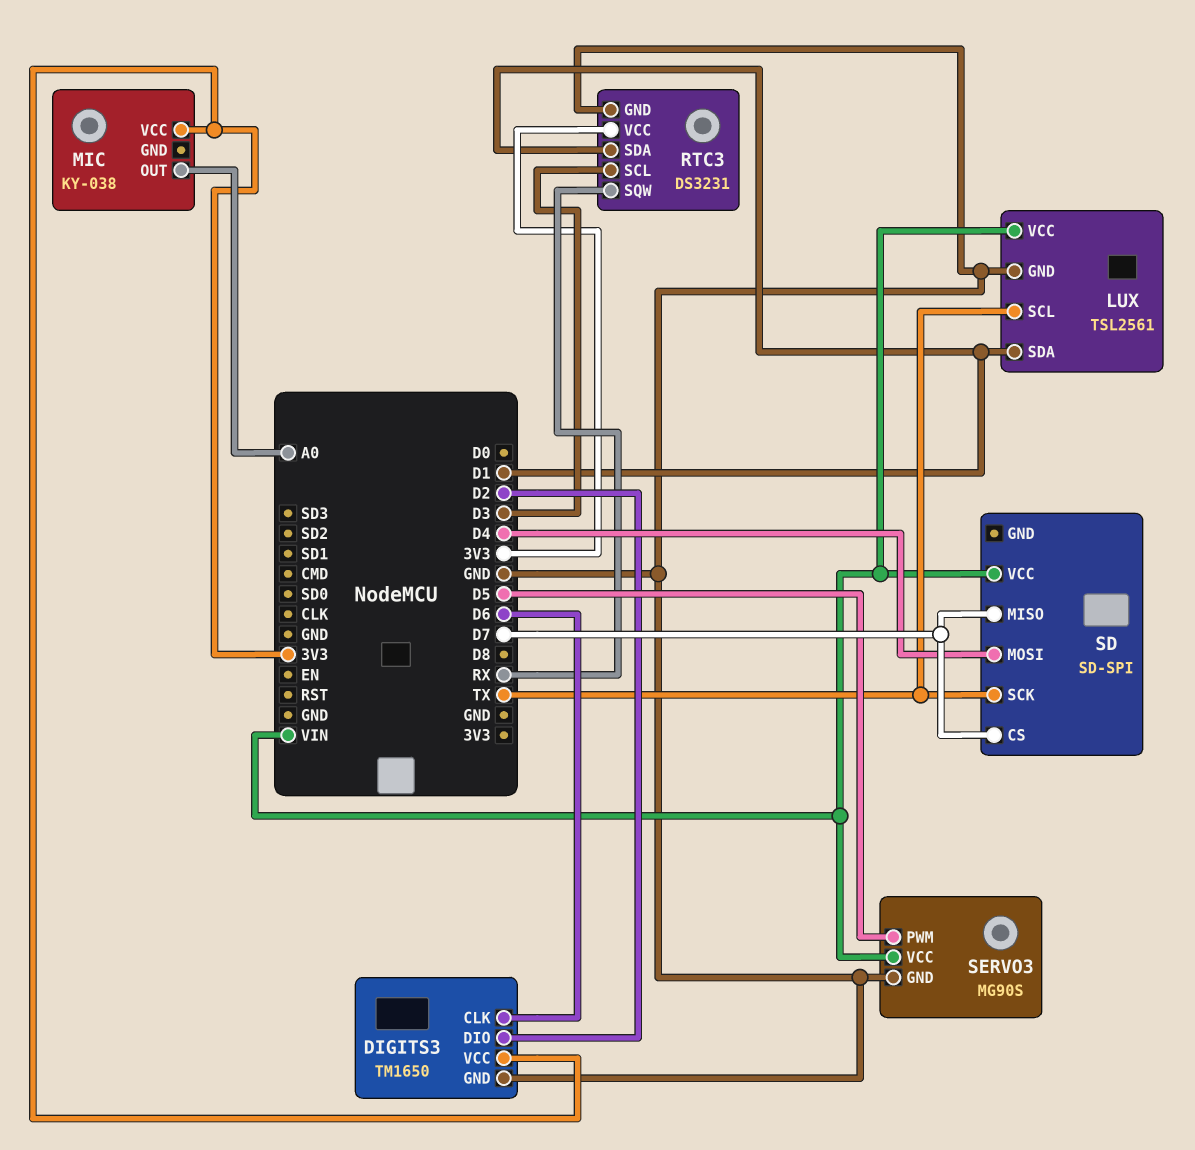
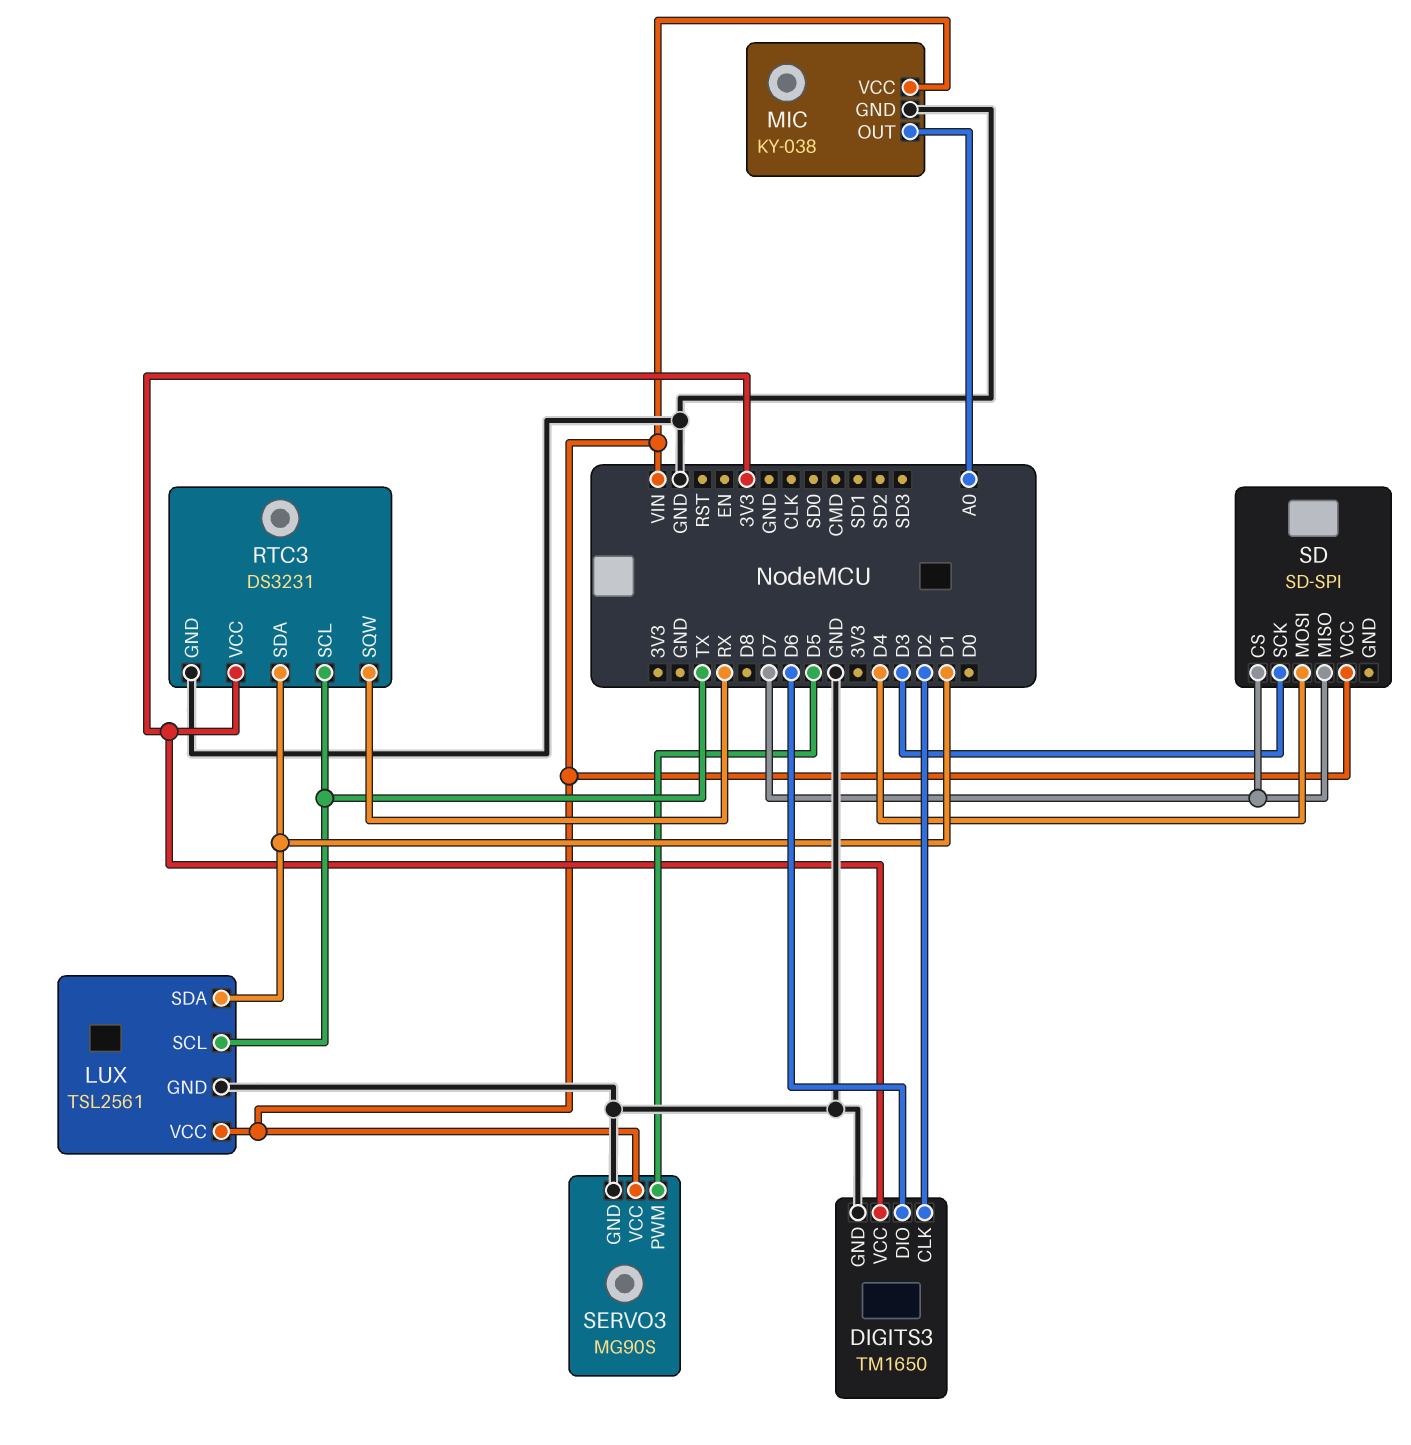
DIGITS3 pin CLK: D6 -> D2
DIGITS3 pin DIO: D2 -> D6
MIC pin GND: none -> GND
MIC pin VCC: 3V3 -> VIN
RTC3 pin SCL: D3 -> TX
SD pin SCK: TX -> D3

